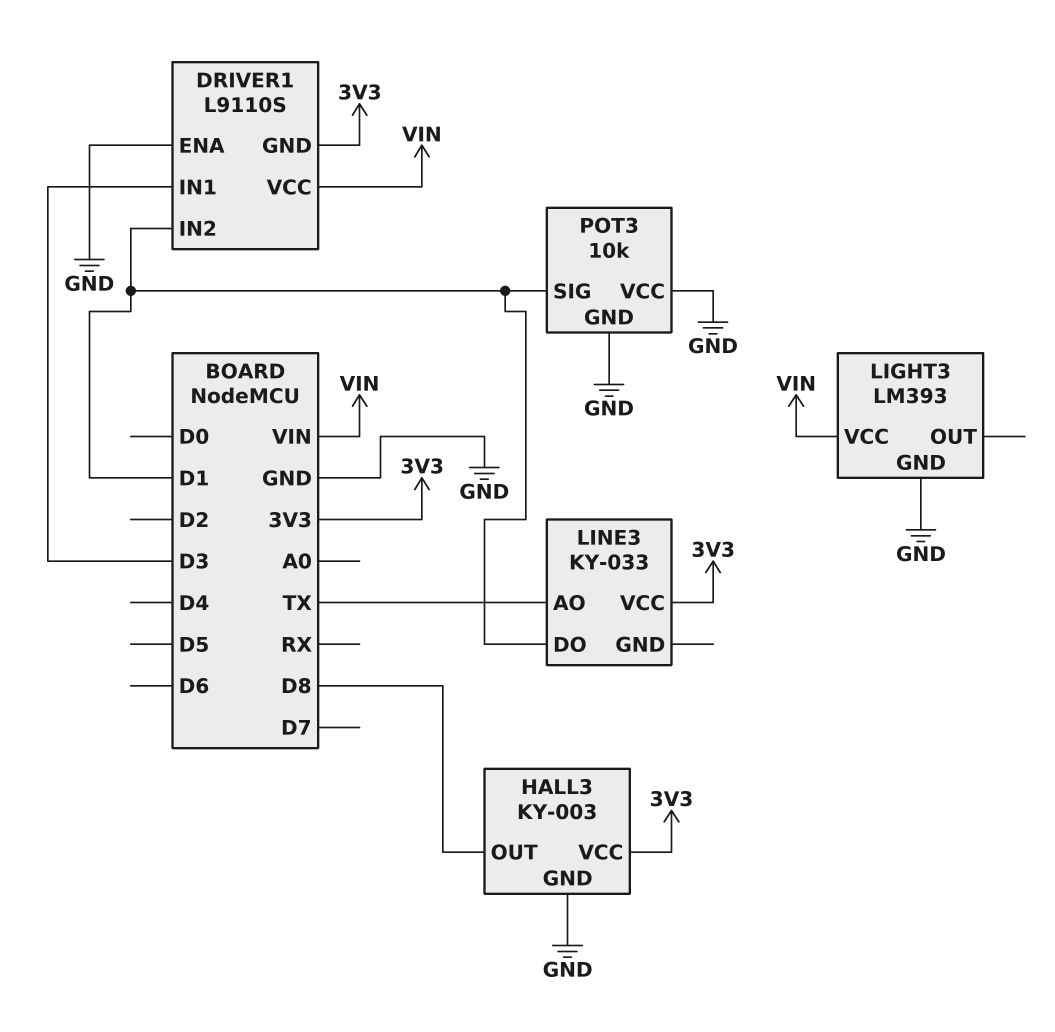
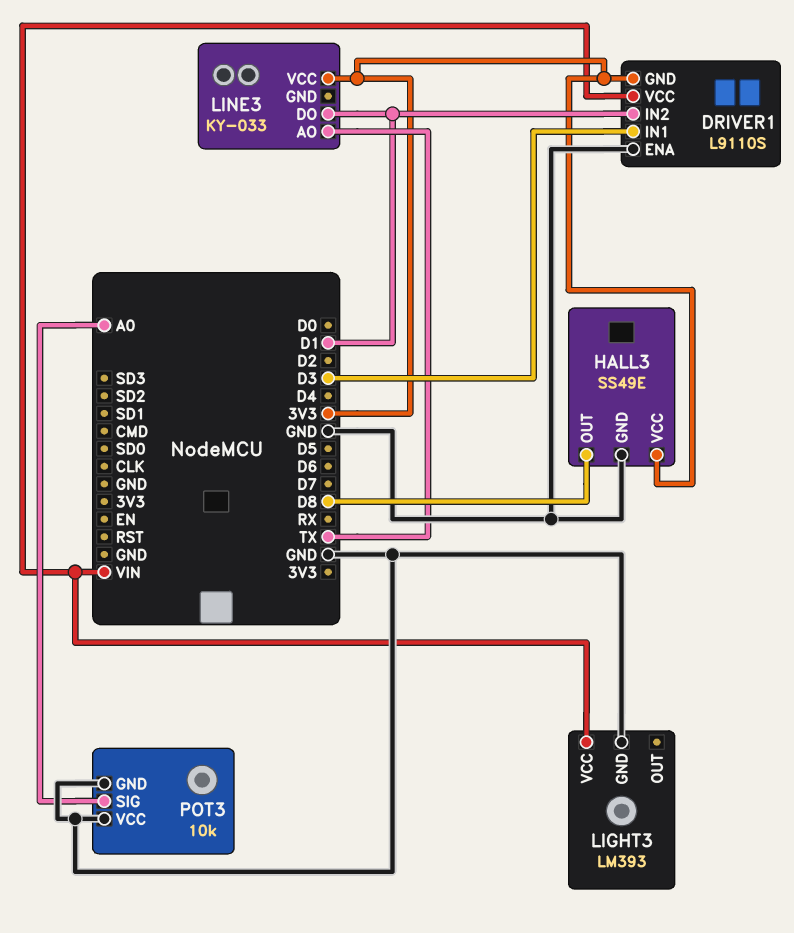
HALL3: KY-003 -> SS49E
POT3 pin SIG: D1 -> A0

